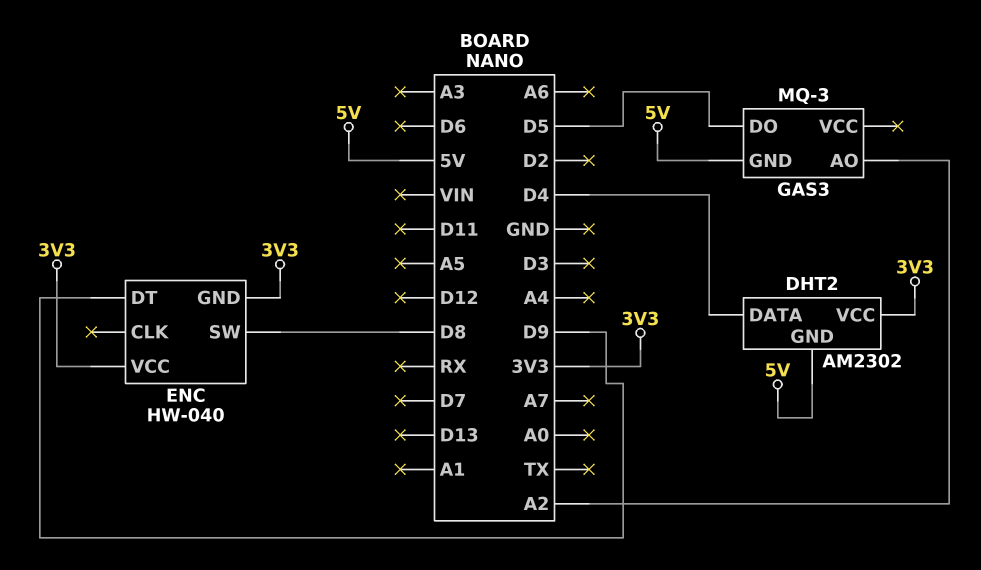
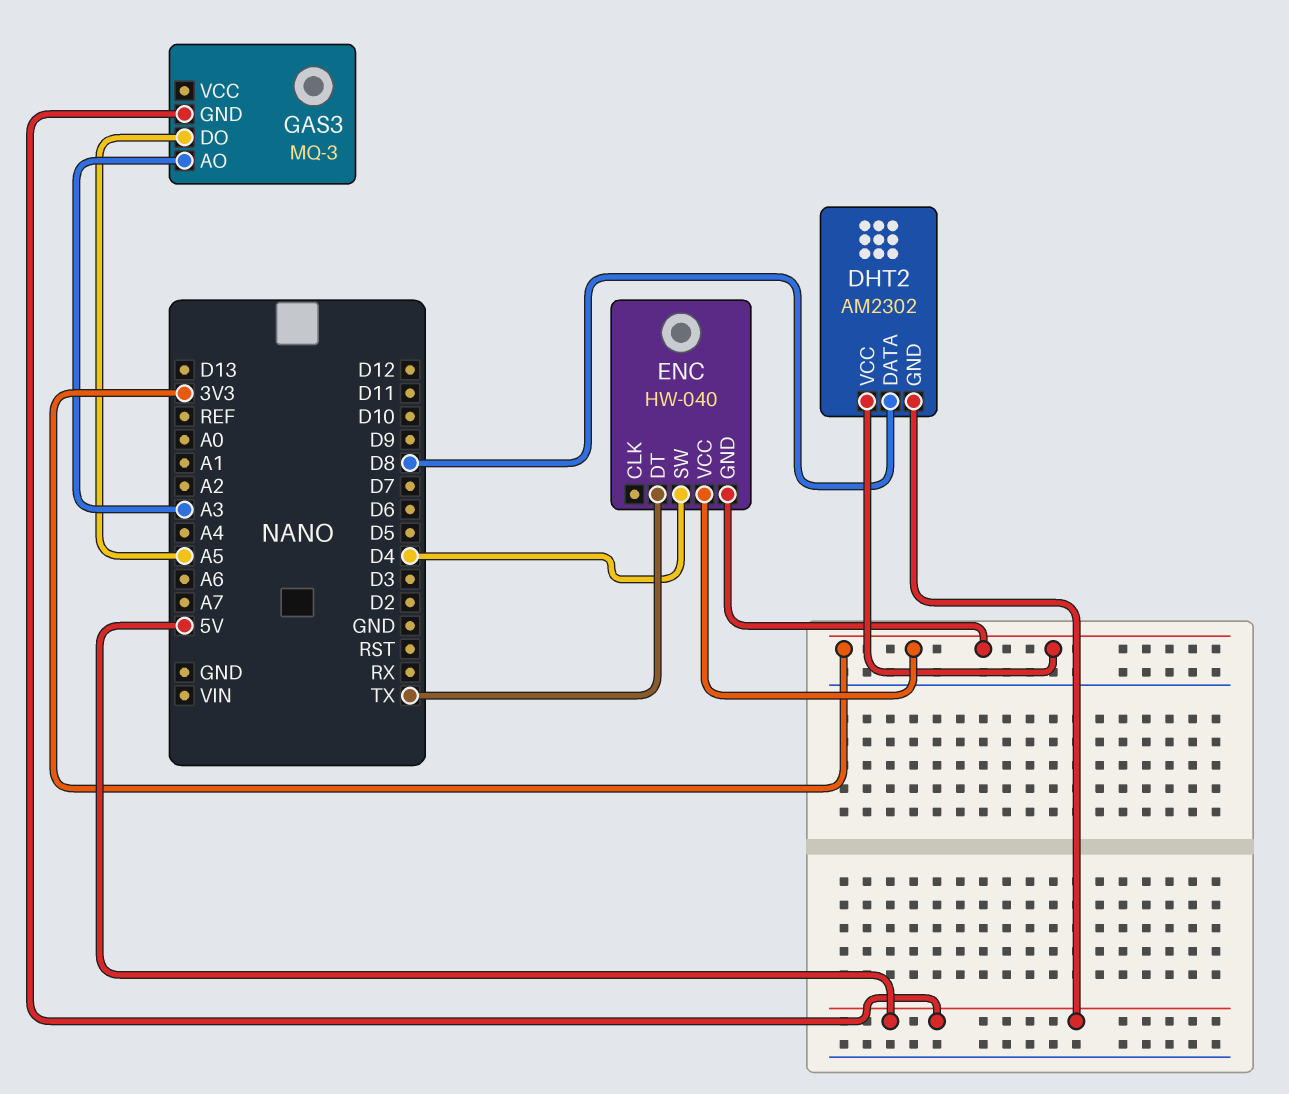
DHT2 pin DATA: D4 -> D8
ENC pin DT: D9 -> TX
ENC pin SW: D8 -> D4
GAS3 pin AO: A2 -> A3
GAS3 pin DO: D5 -> A5

